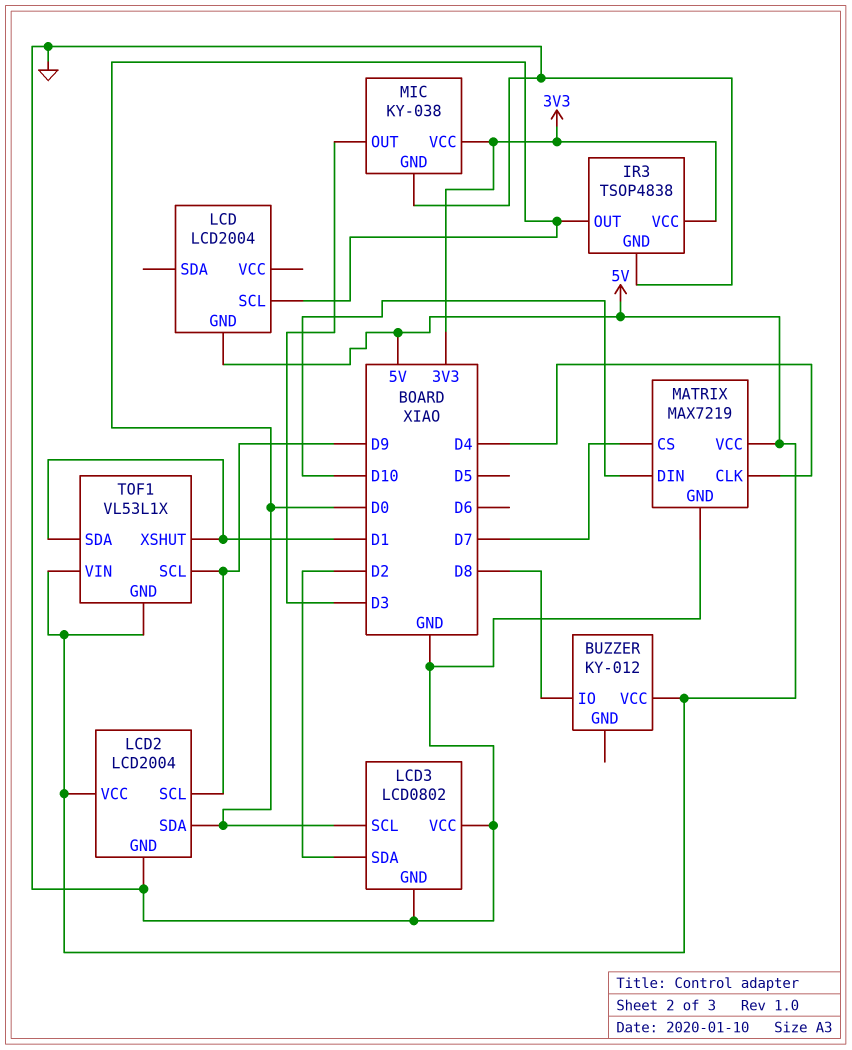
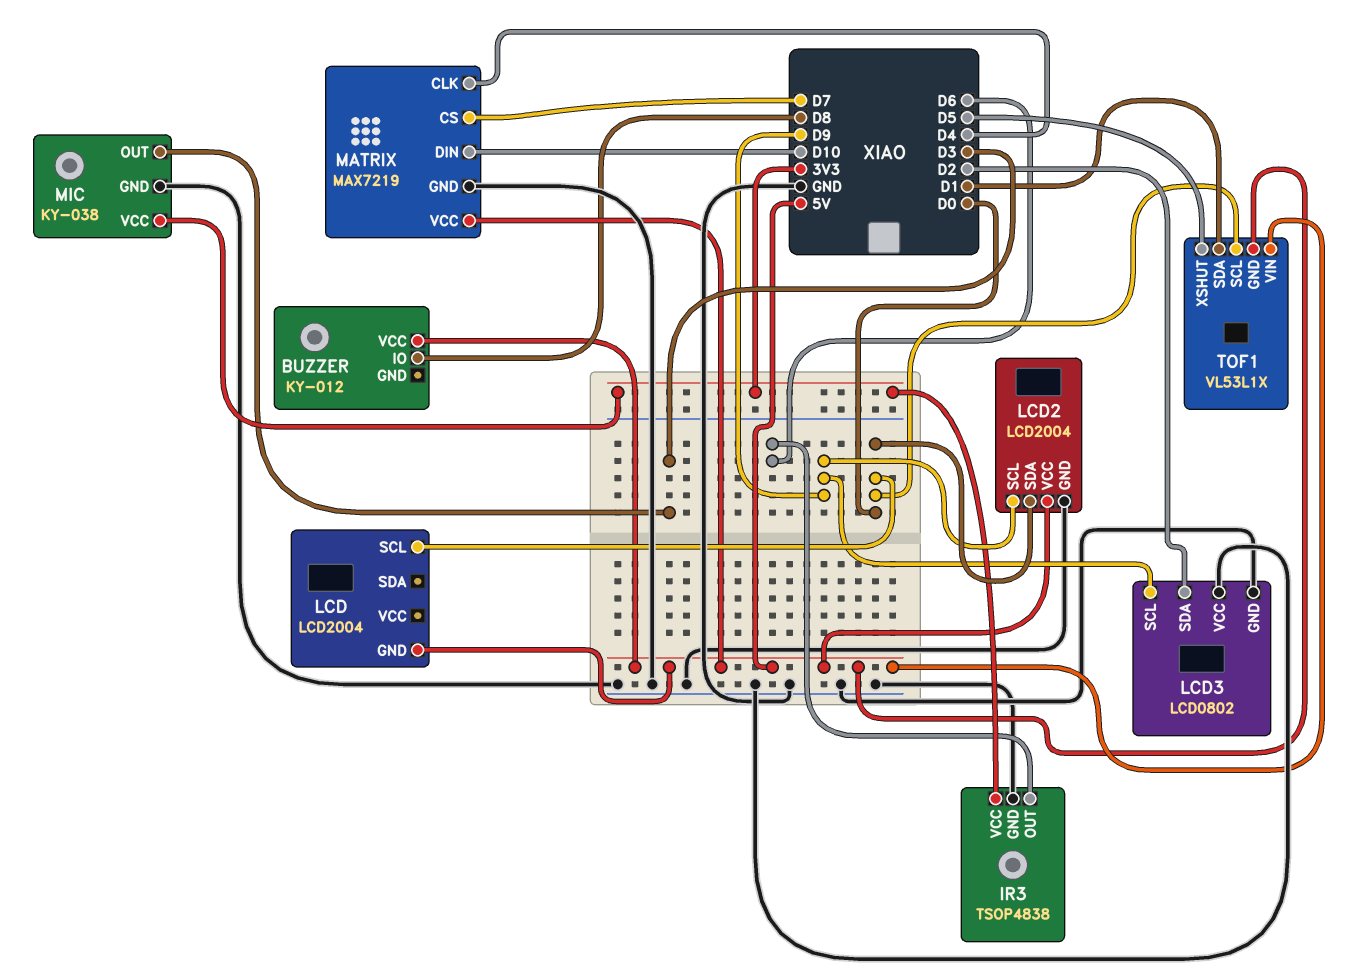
IR3 pin OUT: D0 -> D6
LCD3 pin SCL: D0 -> D9
TOF1 pin SCL: D9 -> D0
TOF1 pin XSHUT: D1 -> D5

